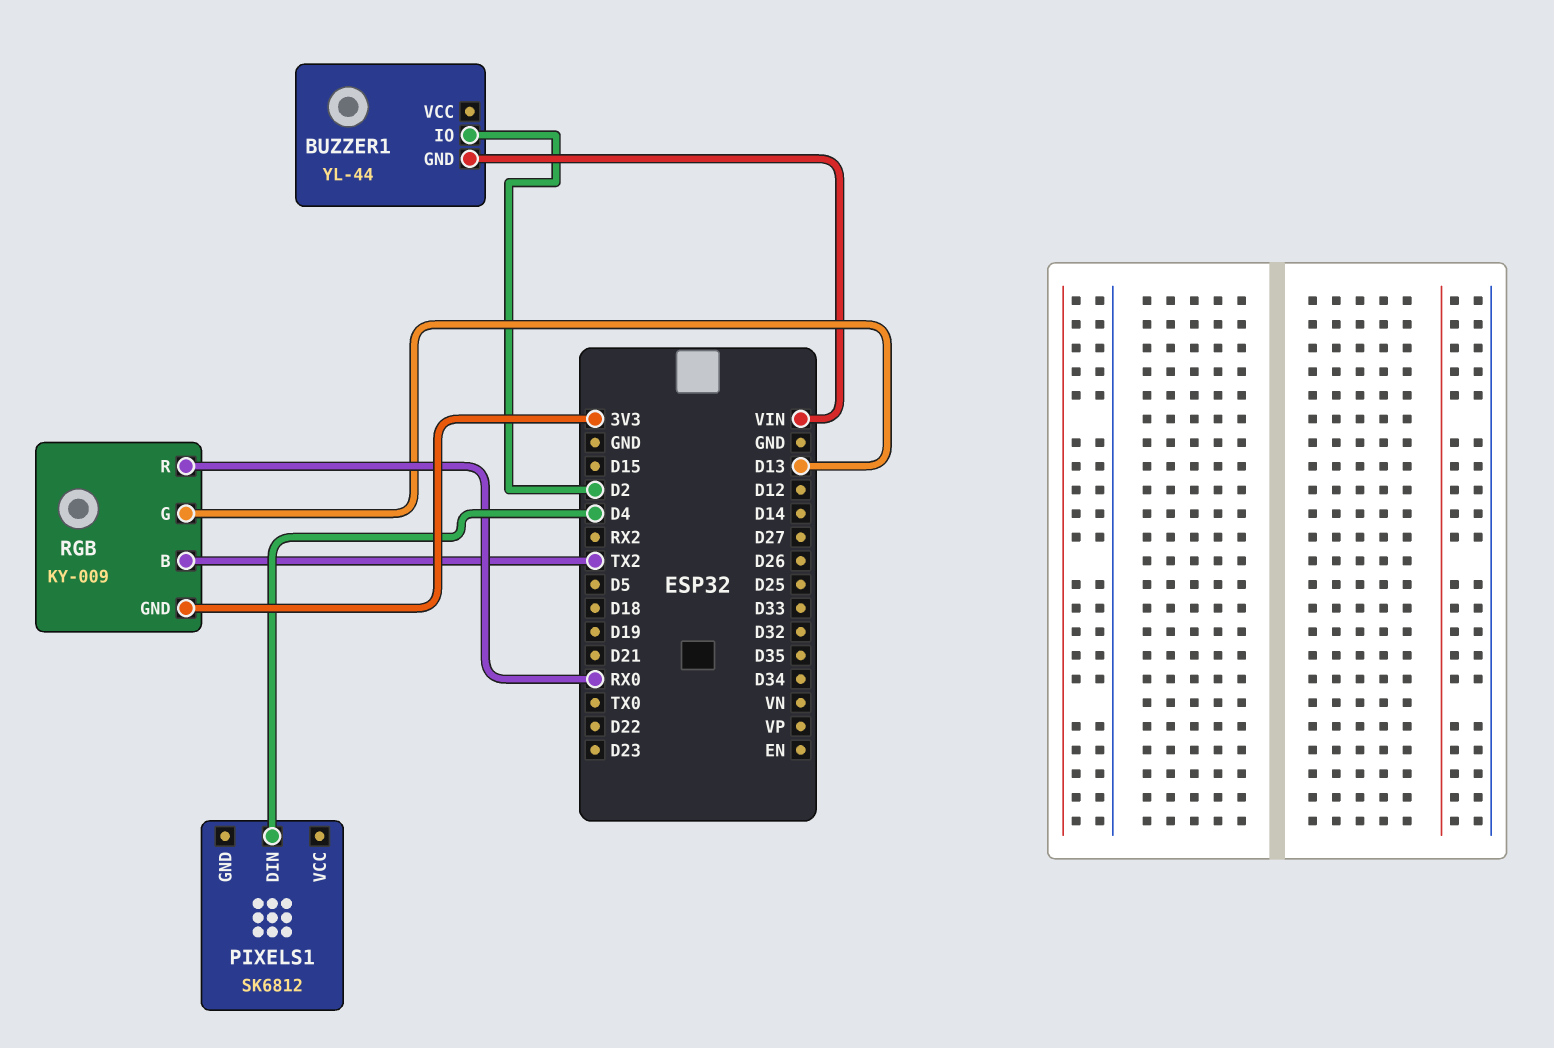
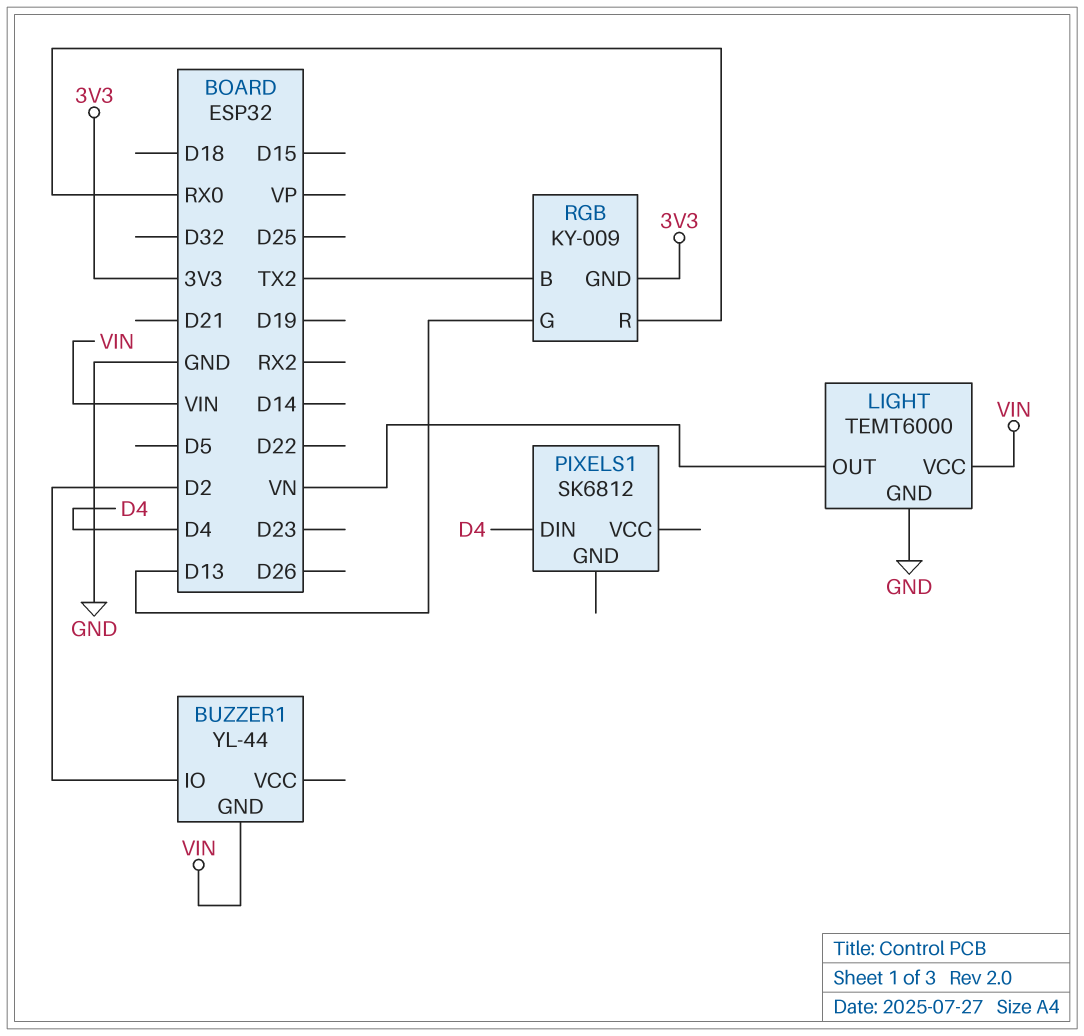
LIGHT: none -> TEMT6000
LIGHT pin GND: none -> GND
LIGHT pin OUT: none -> VN
LIGHT pin VCC: none -> VIN

